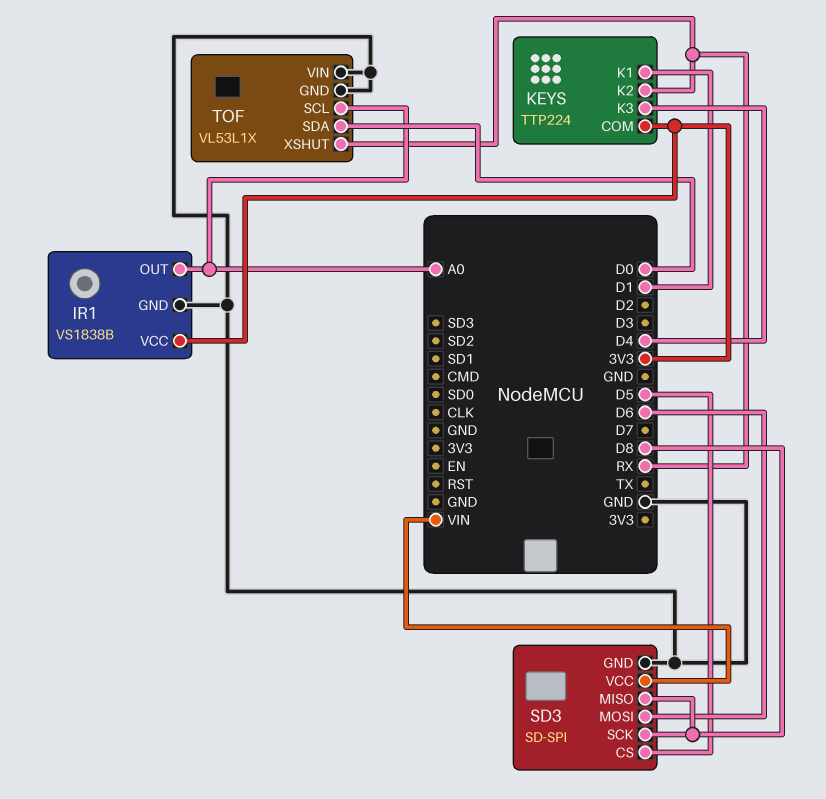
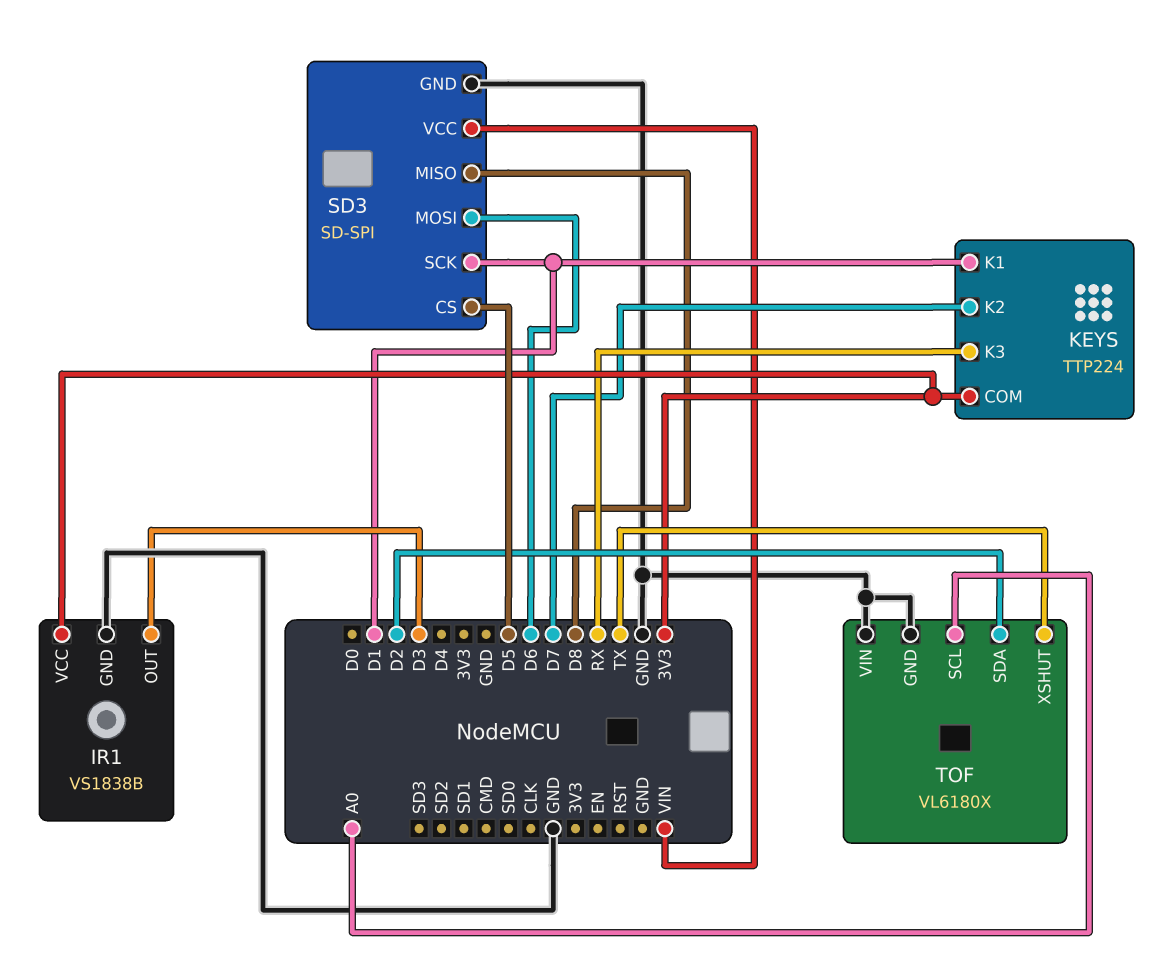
IR1 pin OUT: A0 -> D3
KEYS pin K2: RX -> D7
KEYS pin K3: D4 -> RX
SD3 pin SCK: D8 -> D1
TOF: VL53L1X -> VL6180X
TOF pin SDA: D0 -> D2
TOF pin XSHUT: RX -> TX

